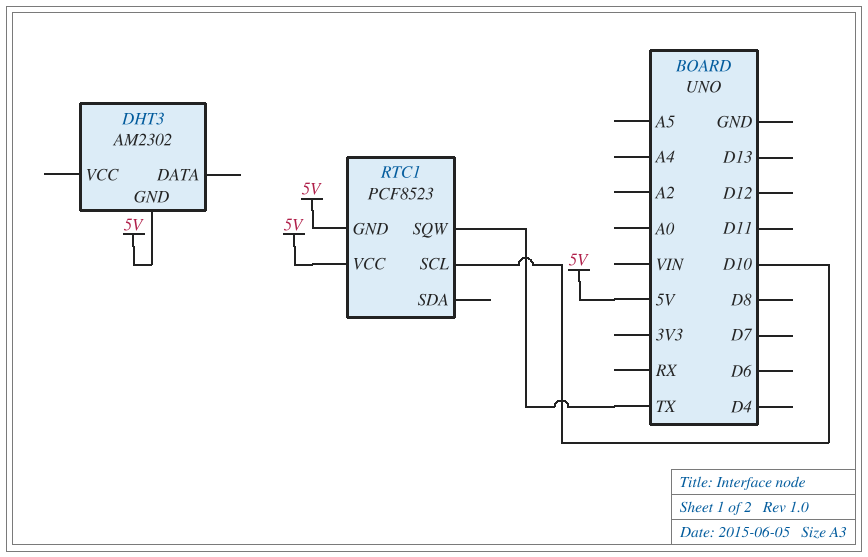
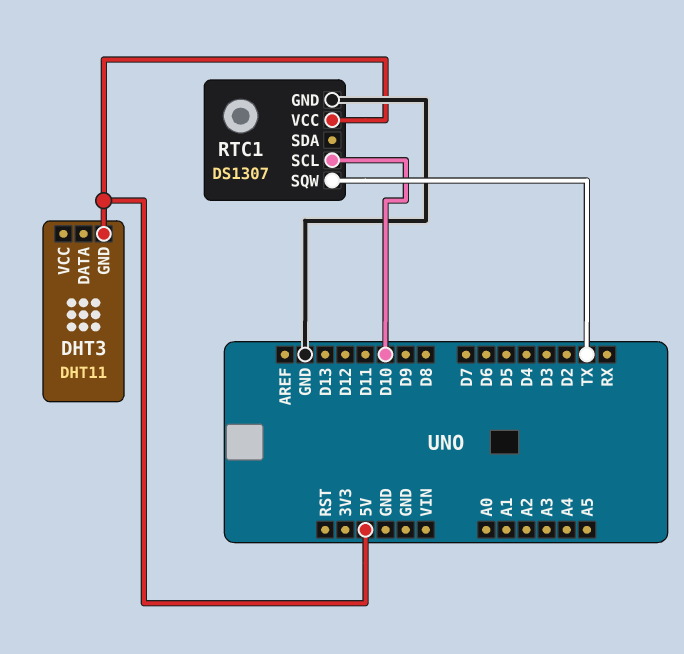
DHT3: AM2302 -> DHT11
RTC1: PCF8523 -> DS1307
RTC1 pin GND: 5V -> GND

